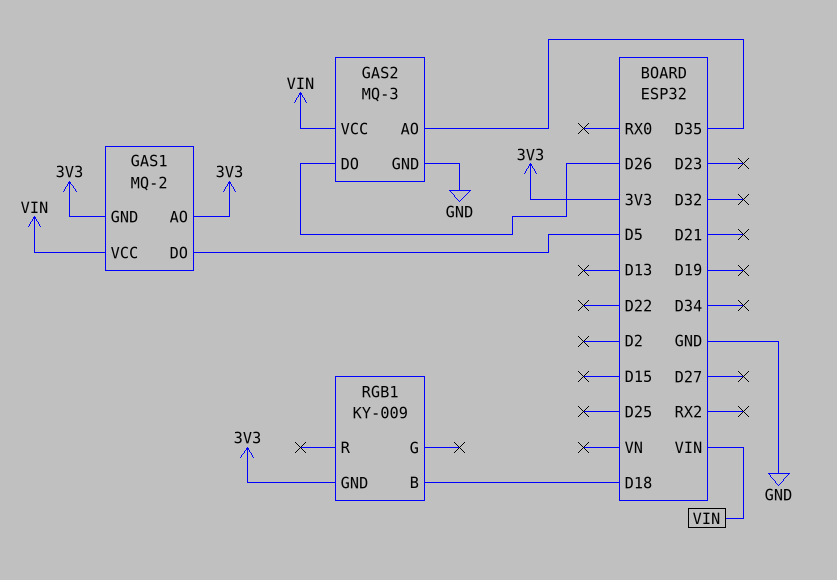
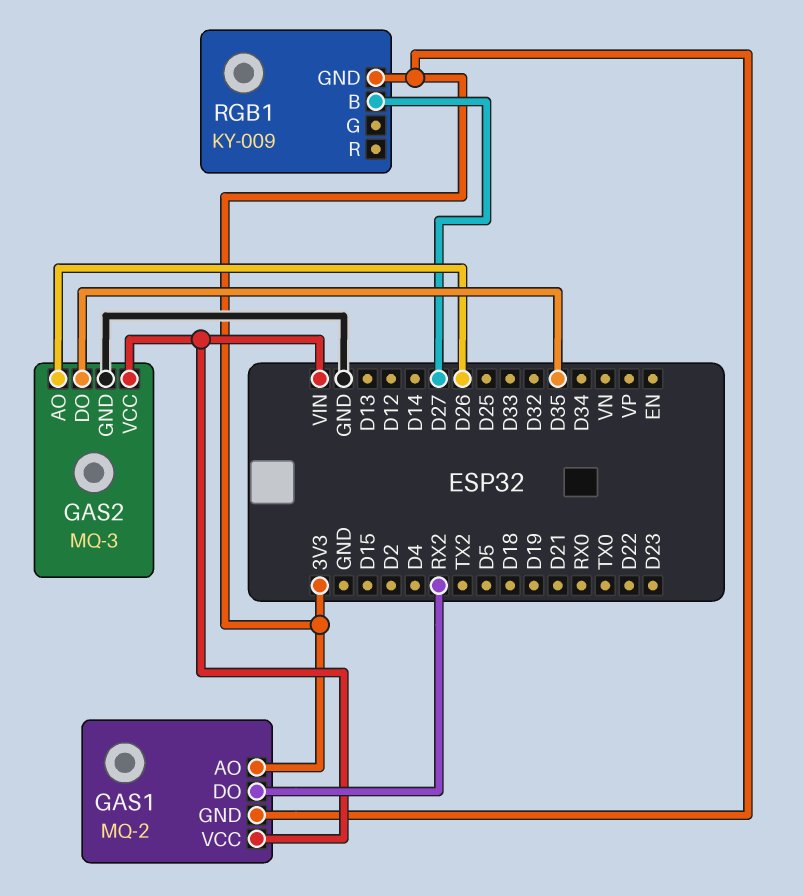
GAS1 pin DO: D5 -> RX2
GAS2 pin AO: D35 -> D26
GAS2 pin DO: D26 -> D35
RGB1 pin B: D18 -> D27

